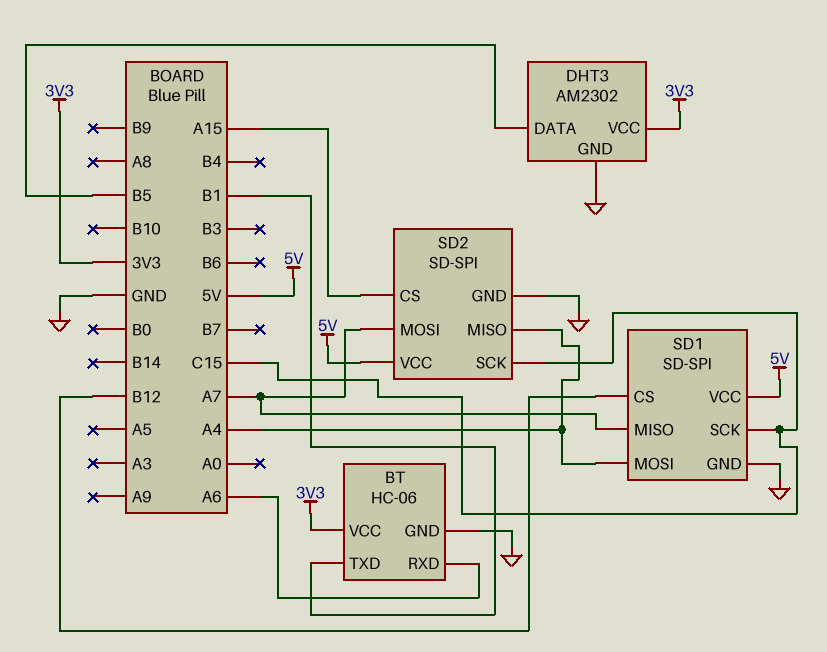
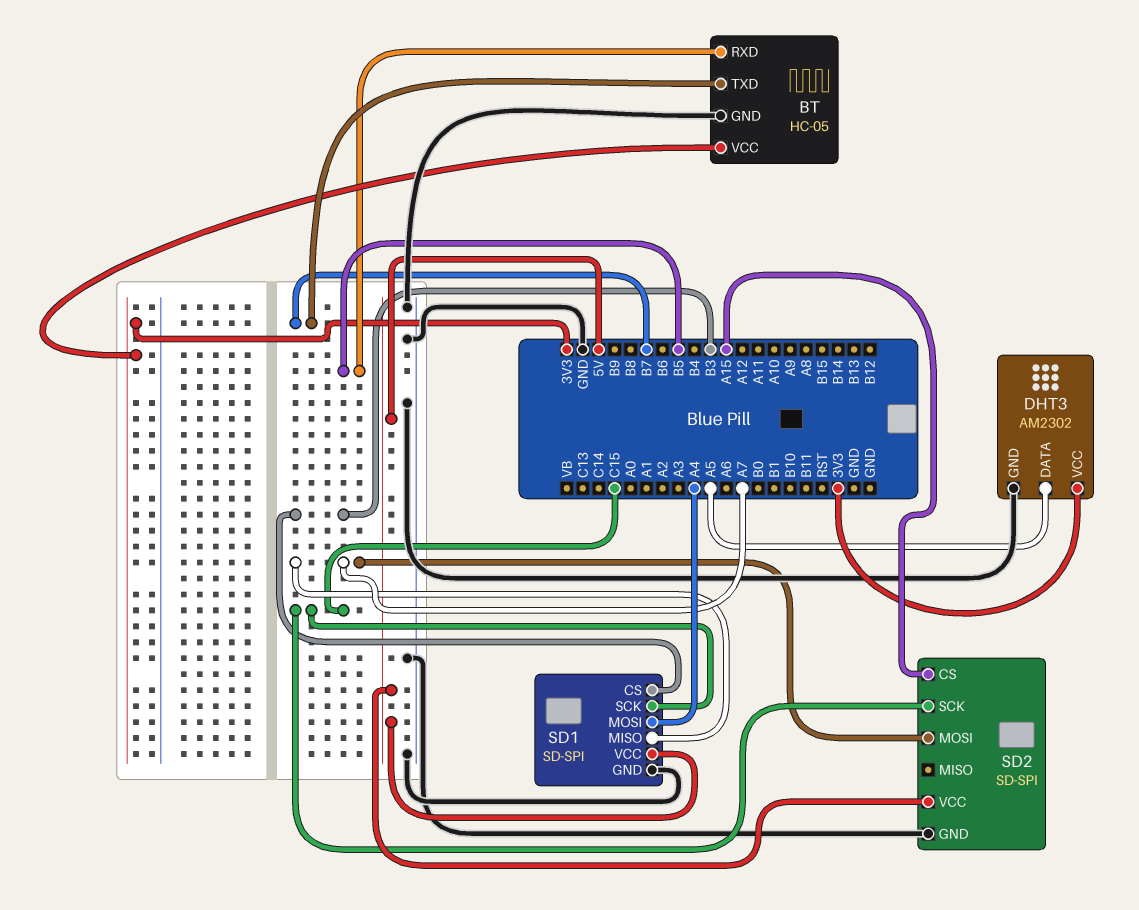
BT: HC-06 -> HC-05
BT pin RXD: A6 -> B5
BT pin TXD: B1 -> B7
DHT3 pin DATA: B5 -> A5
SD1 pin CS: B12 -> B3
SD2 pin MISO: A4 -> none

